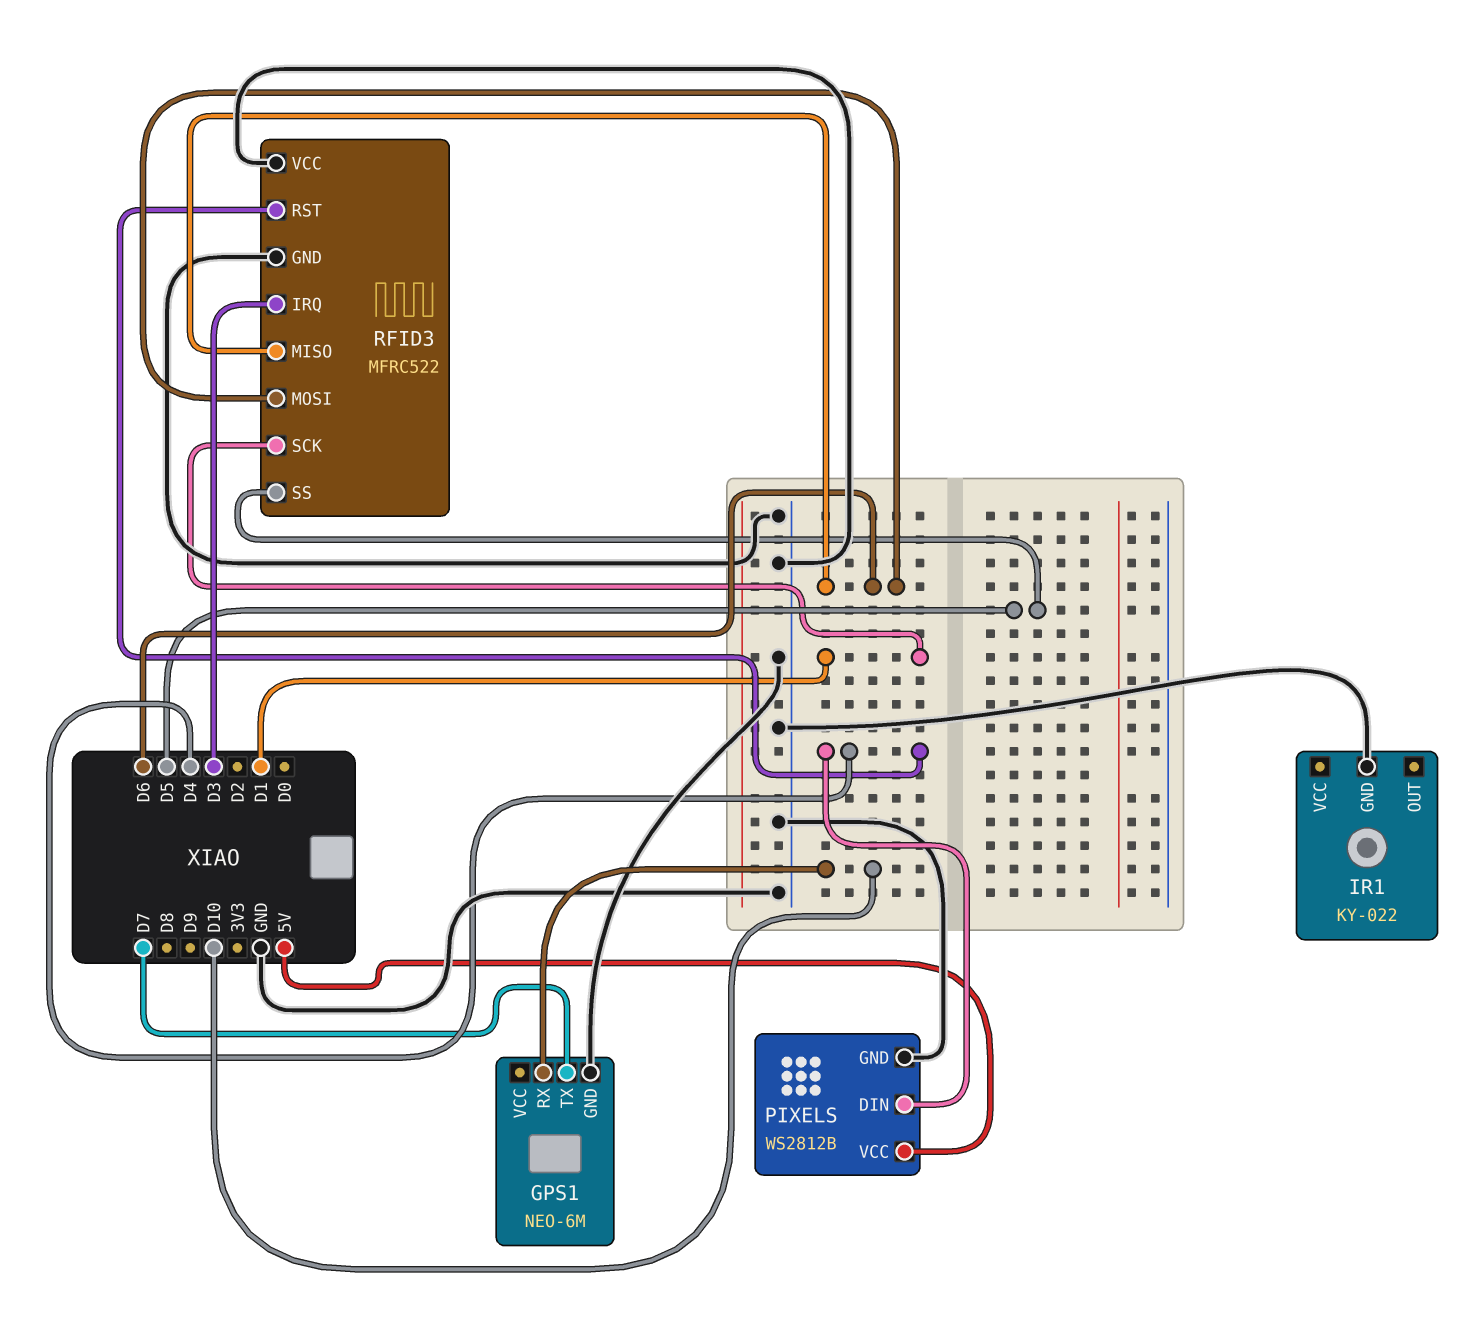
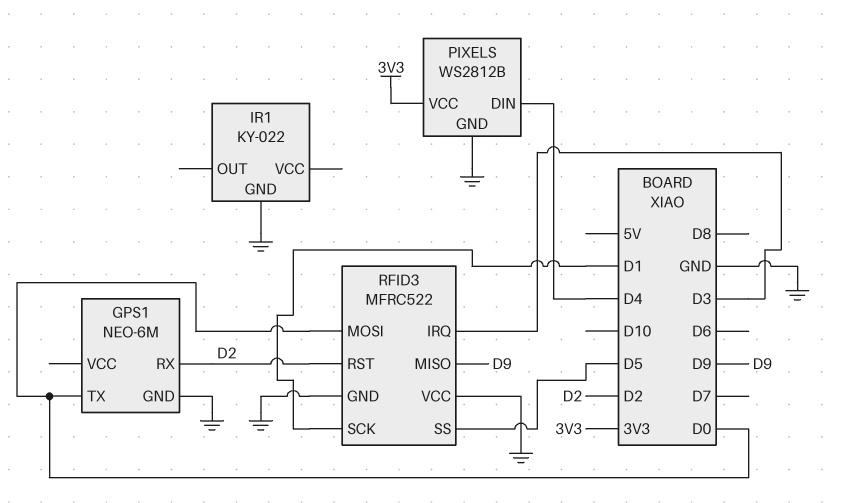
GPS1 pin RX: D10 -> D2
GPS1 pin TX: D7 -> D0
PIXELS pin VCC: 5V -> 3V3
RFID3 pin MISO: D6 -> D9
RFID3 pin MOSI: D6 -> D0
RFID3 pin RST: D4 -> D2

